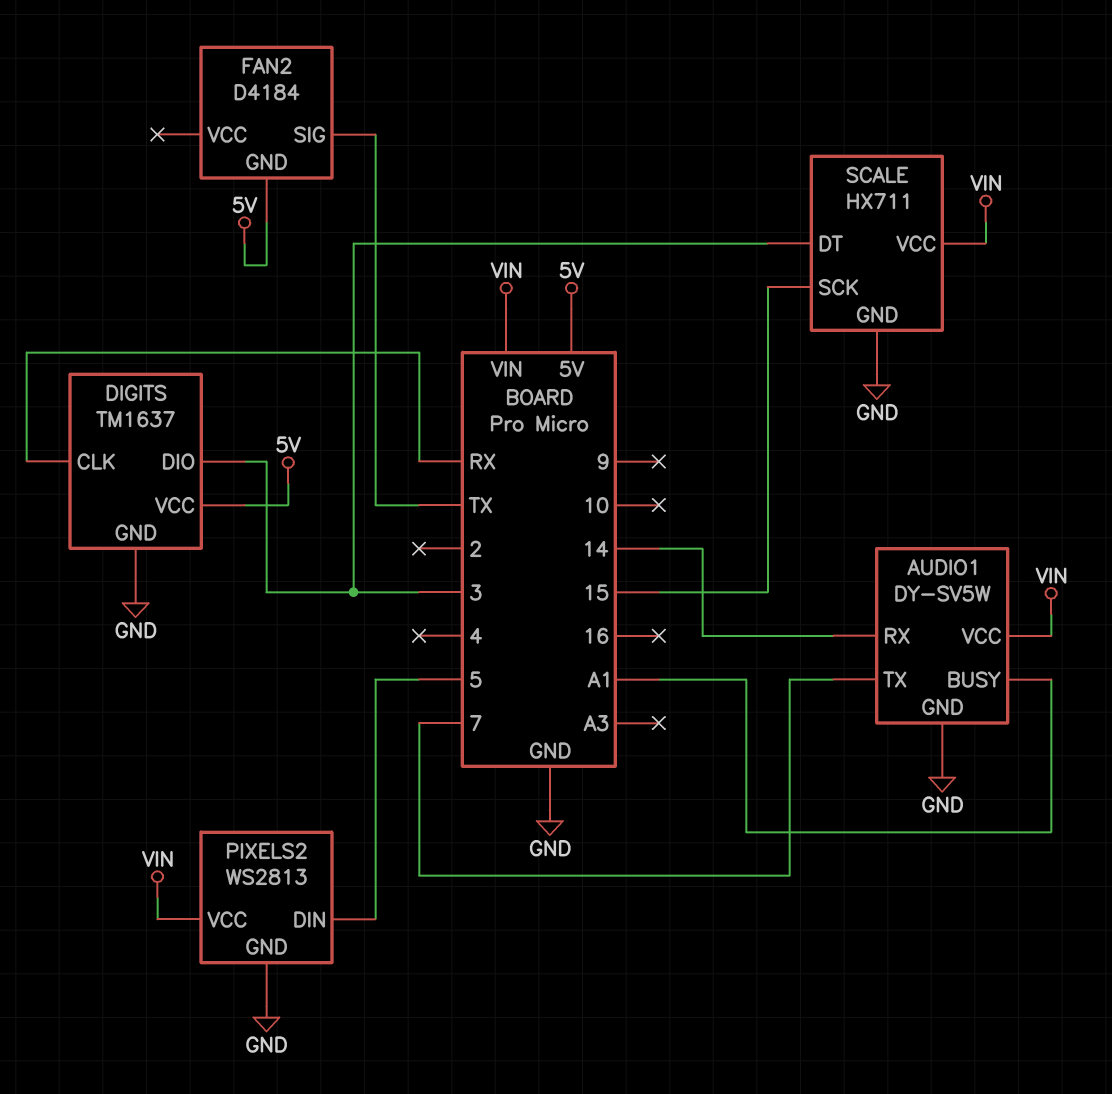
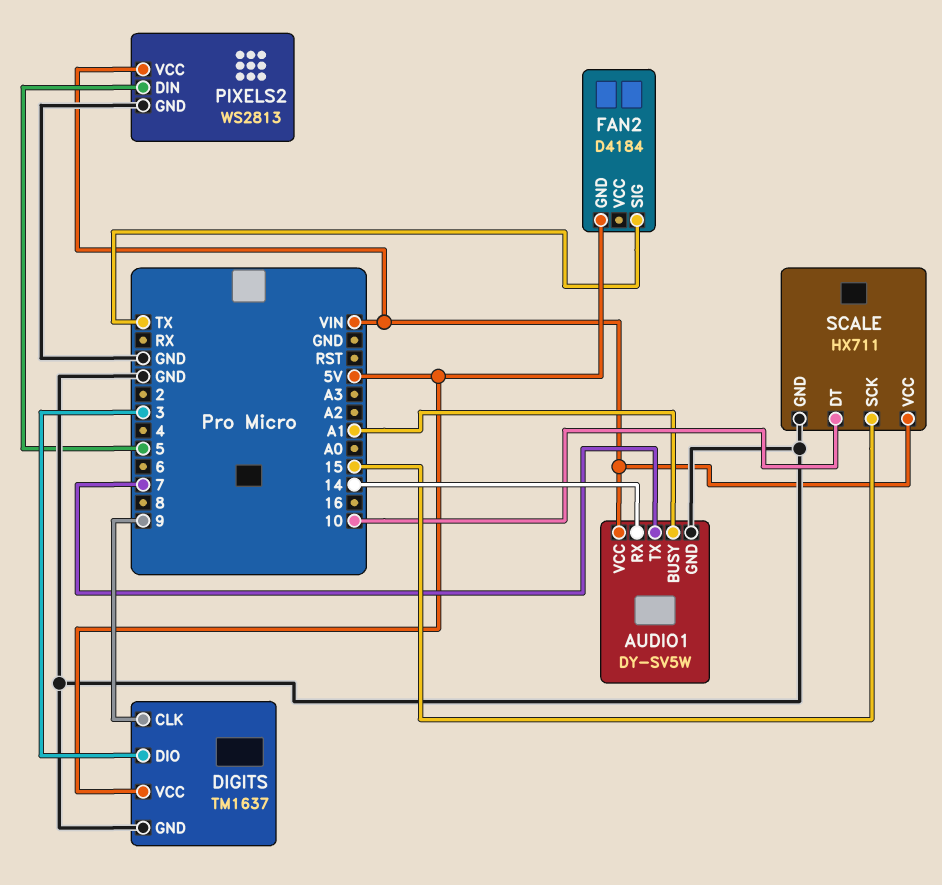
DIGITS pin CLK: RX -> 9
SCALE pin DT: 3 -> 10

